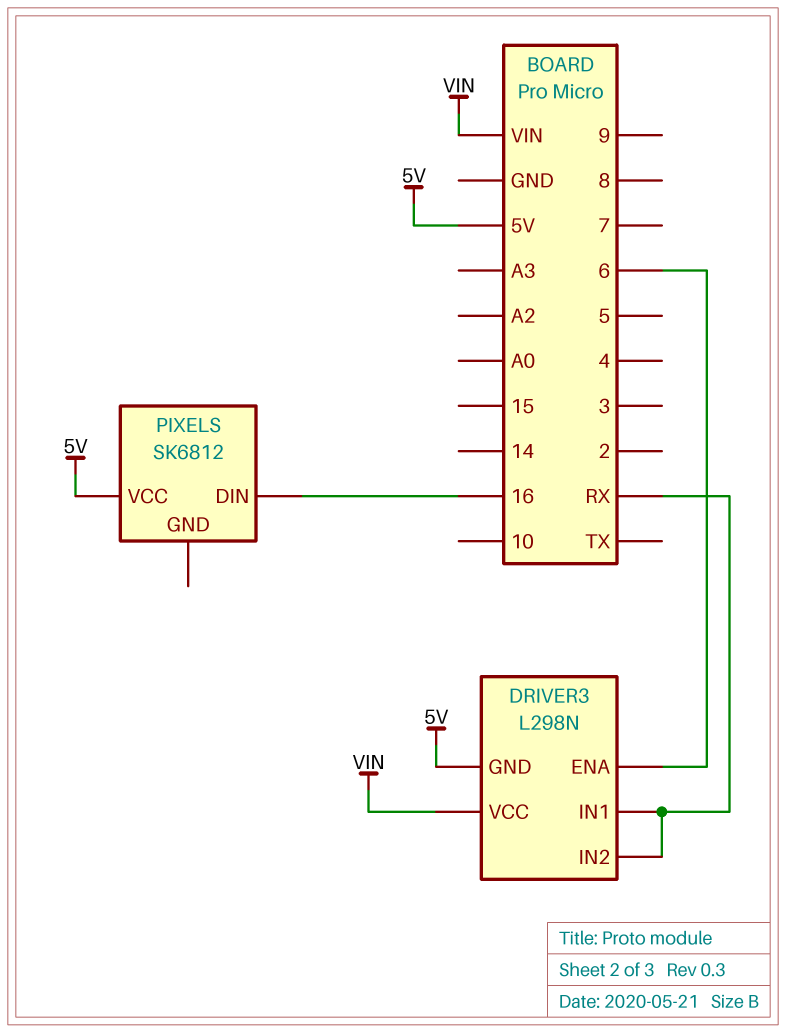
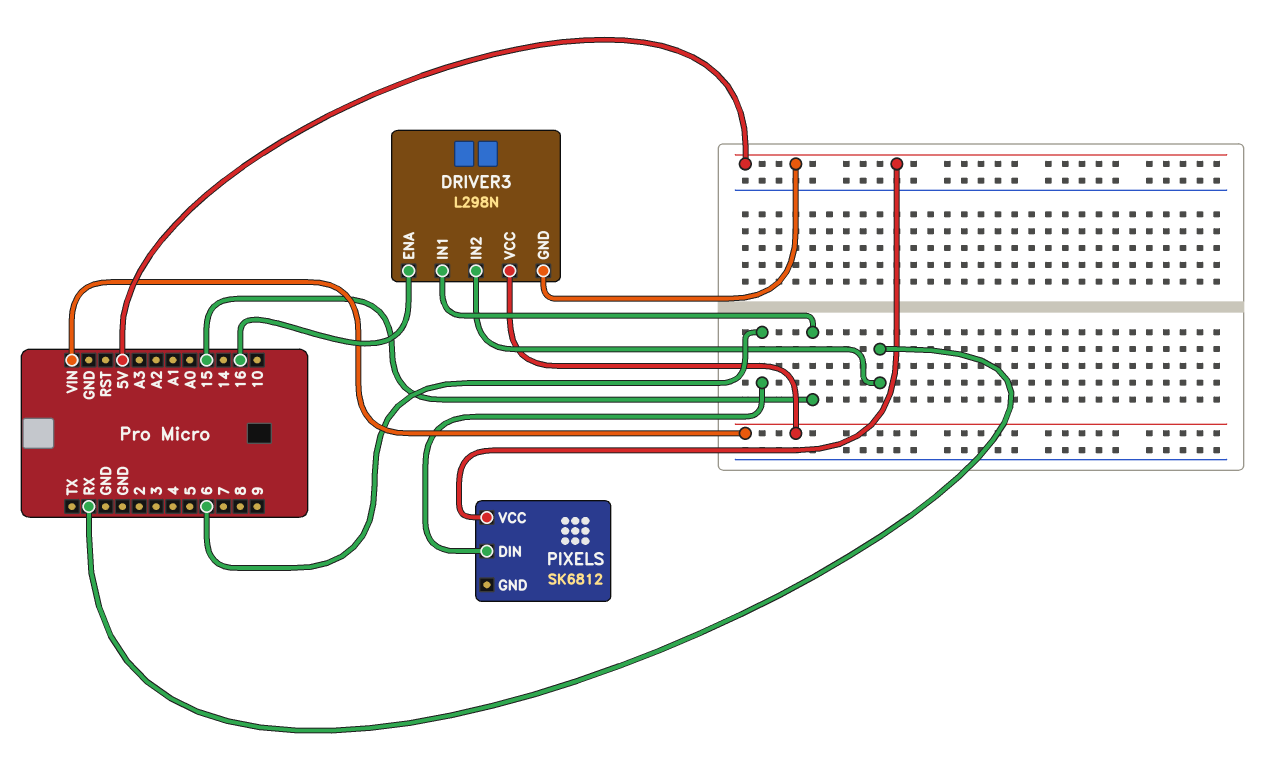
DRIVER3 pin ENA: 6 -> 16
DRIVER3 pin IN1: RX -> 15
PIXELS pin DIN: 16 -> 6

